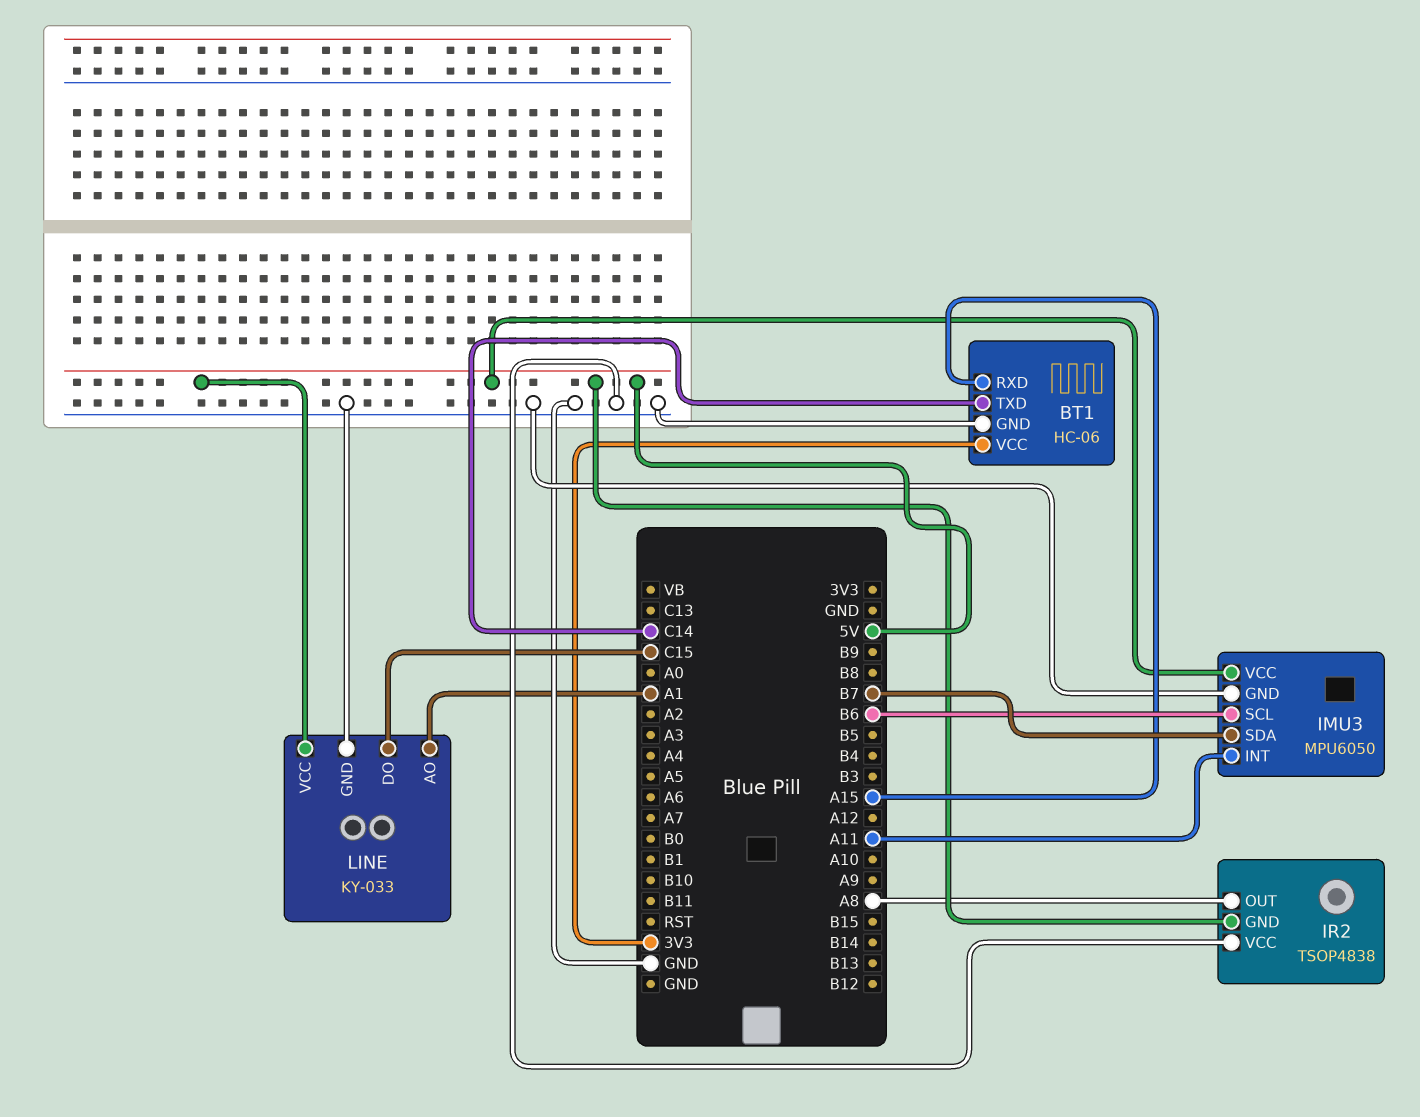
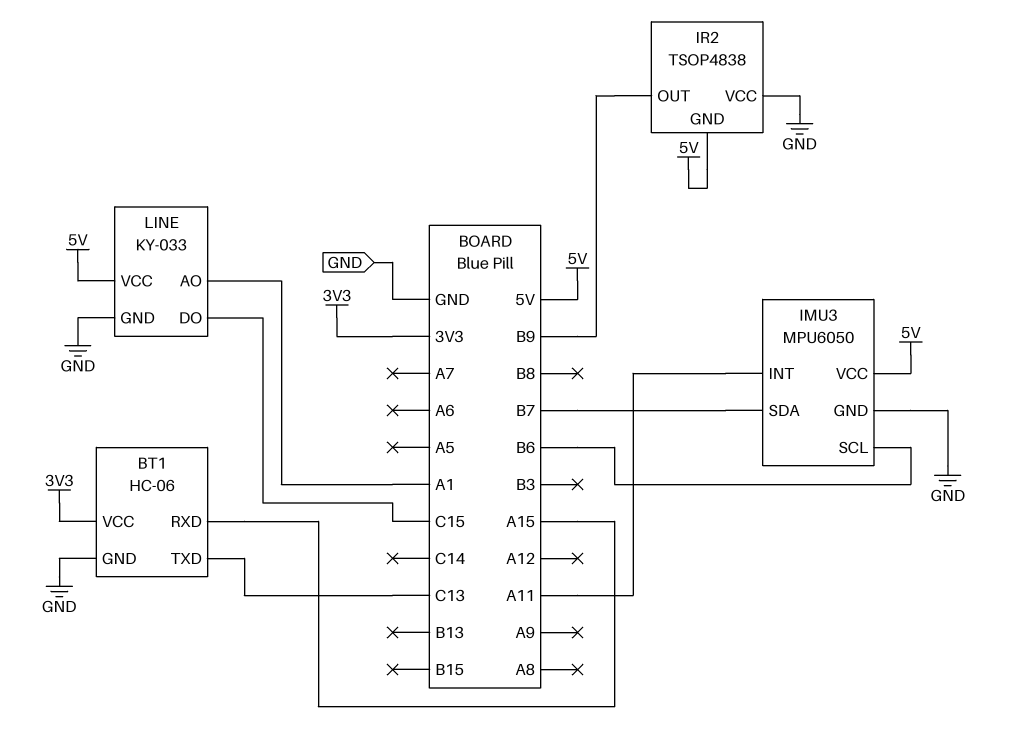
BT1 pin TXD: C14 -> C13
IR2 pin OUT: A8 -> B9

